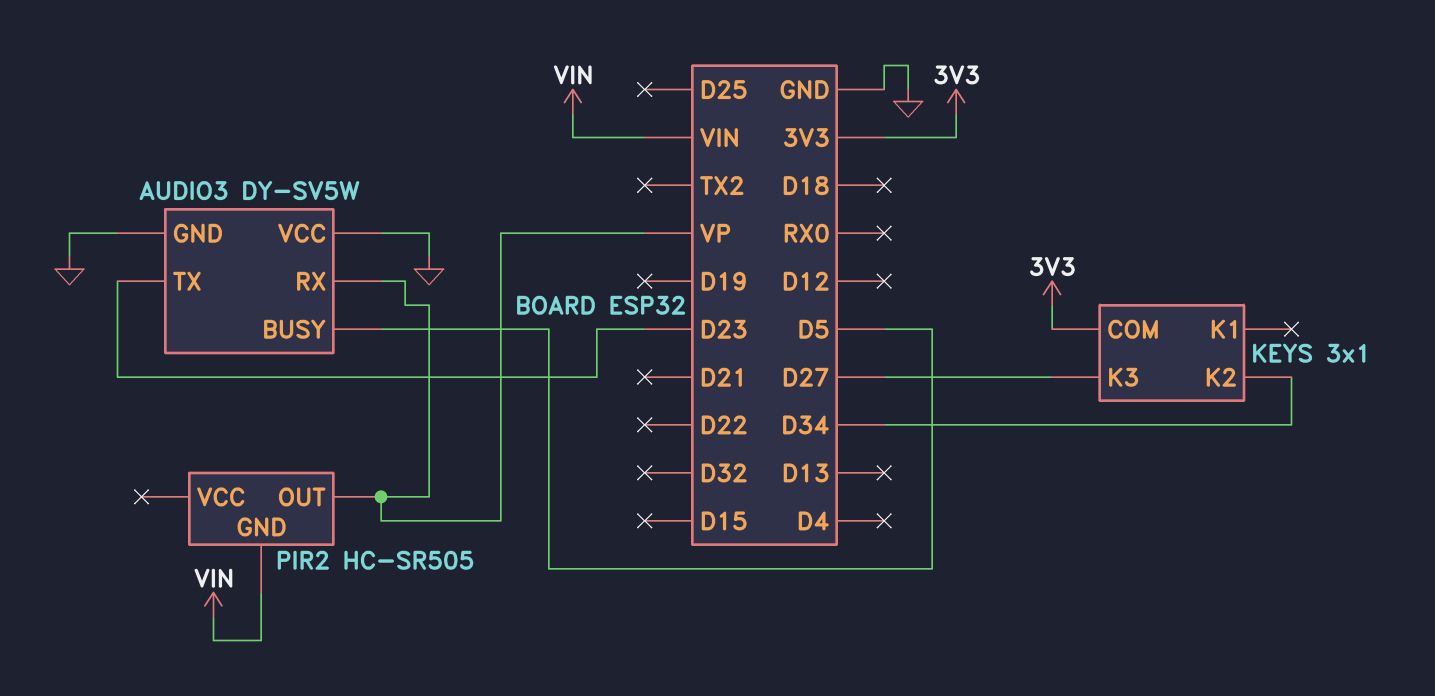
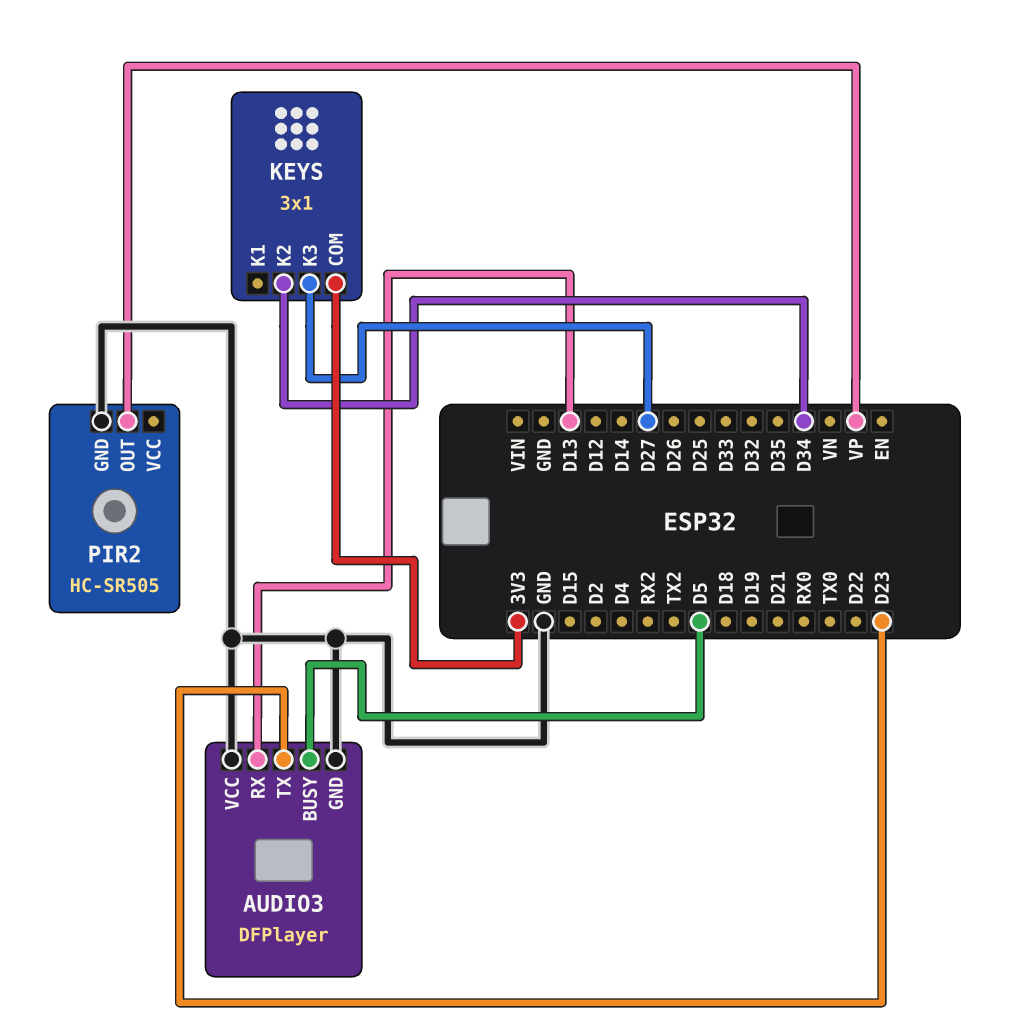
AUDIO3: DY-SV5W -> DFPlayer
AUDIO3 pin RX: VP -> D13
PIR2 pin GND: VIN -> GND

